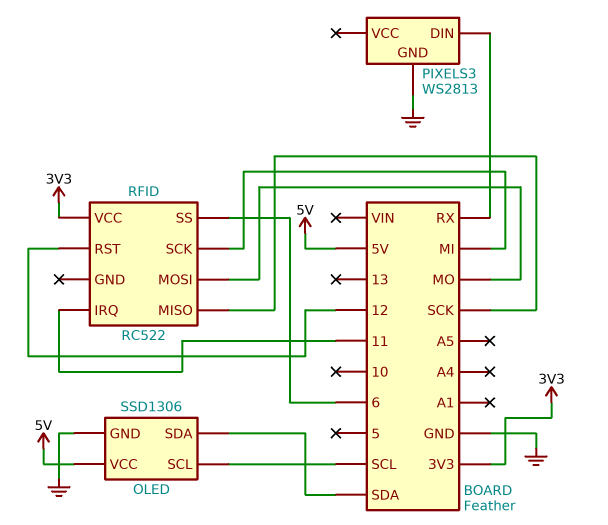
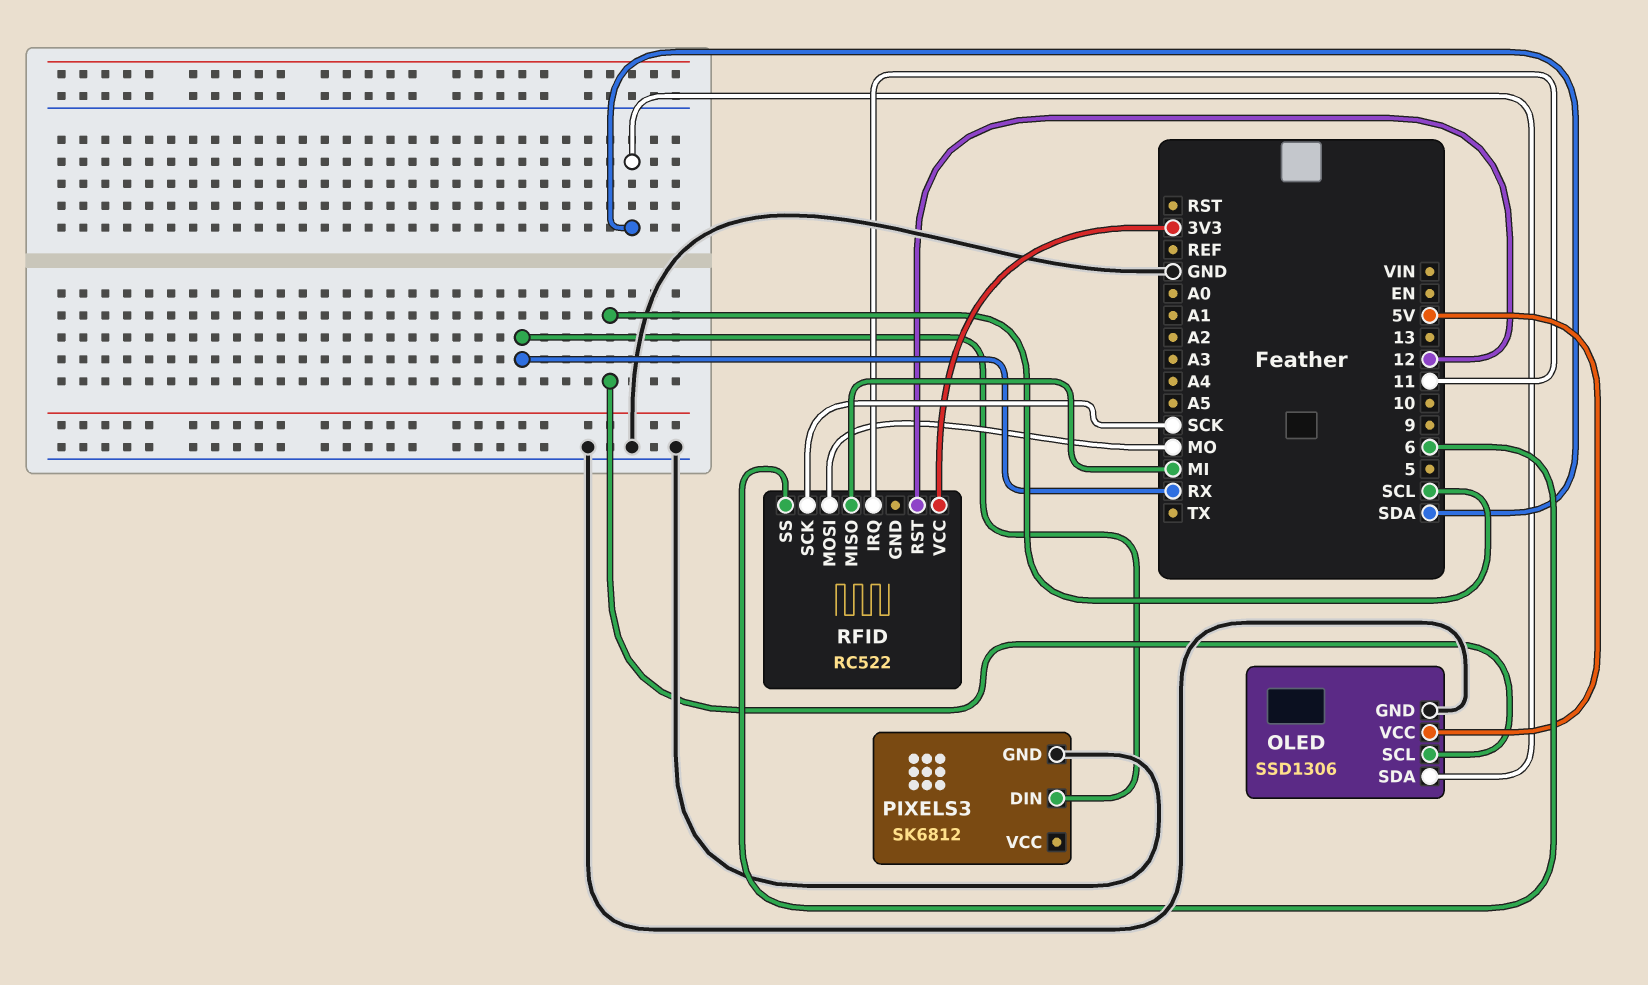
PIXELS3: WS2813 -> SK6812
RFID pin MISO: SCK -> MI
RFID pin SCK: MI -> SCK

